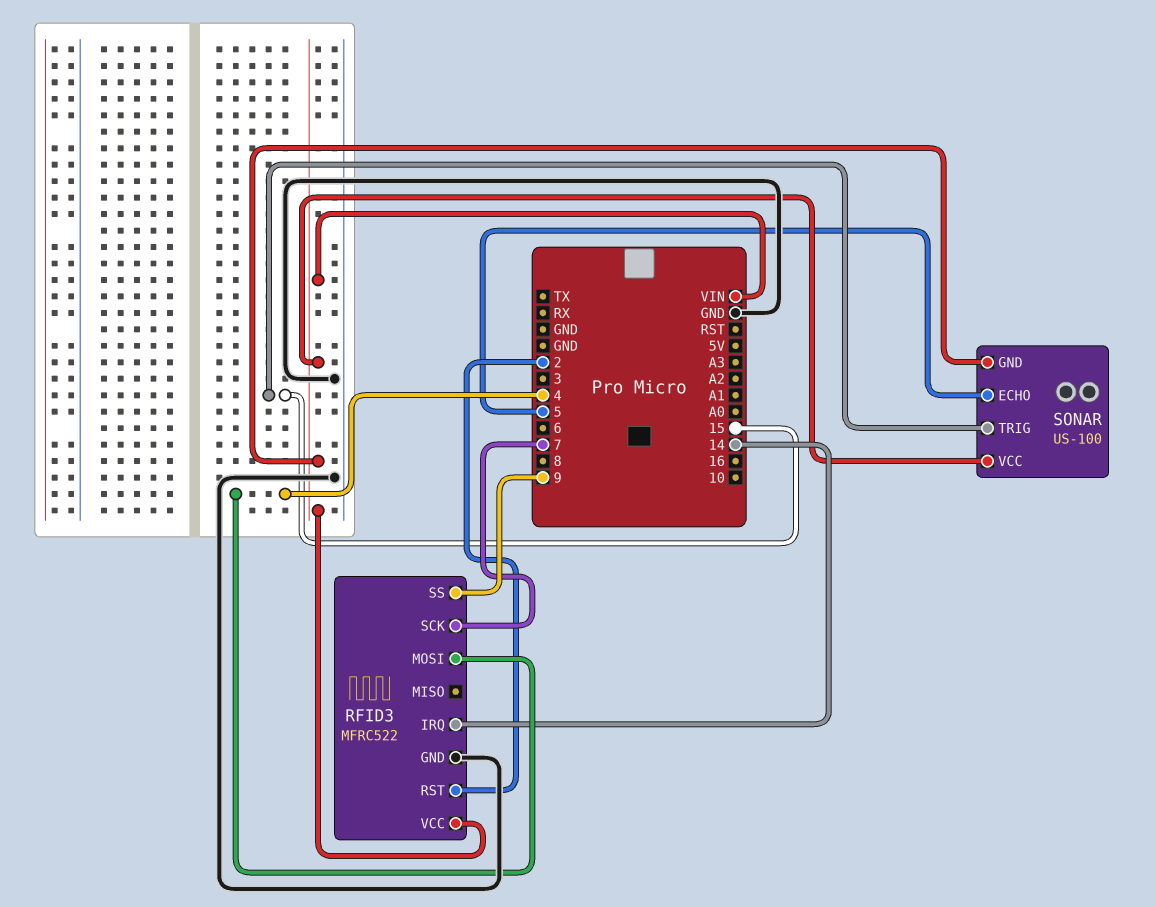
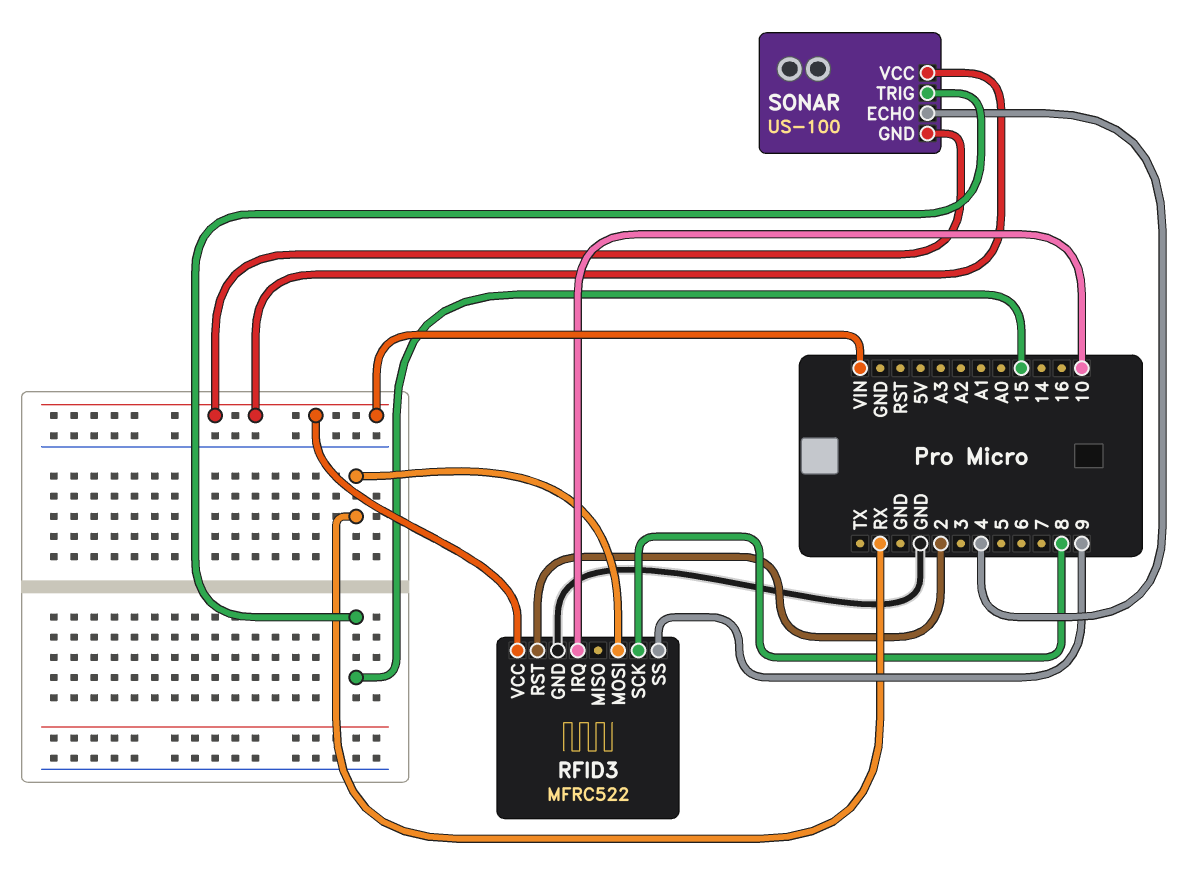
RFID3 pin IRQ: 14 -> 10
RFID3 pin MOSI: 4 -> RX
RFID3 pin SCK: 7 -> 8
SONAR pin ECHO: 5 -> 4

